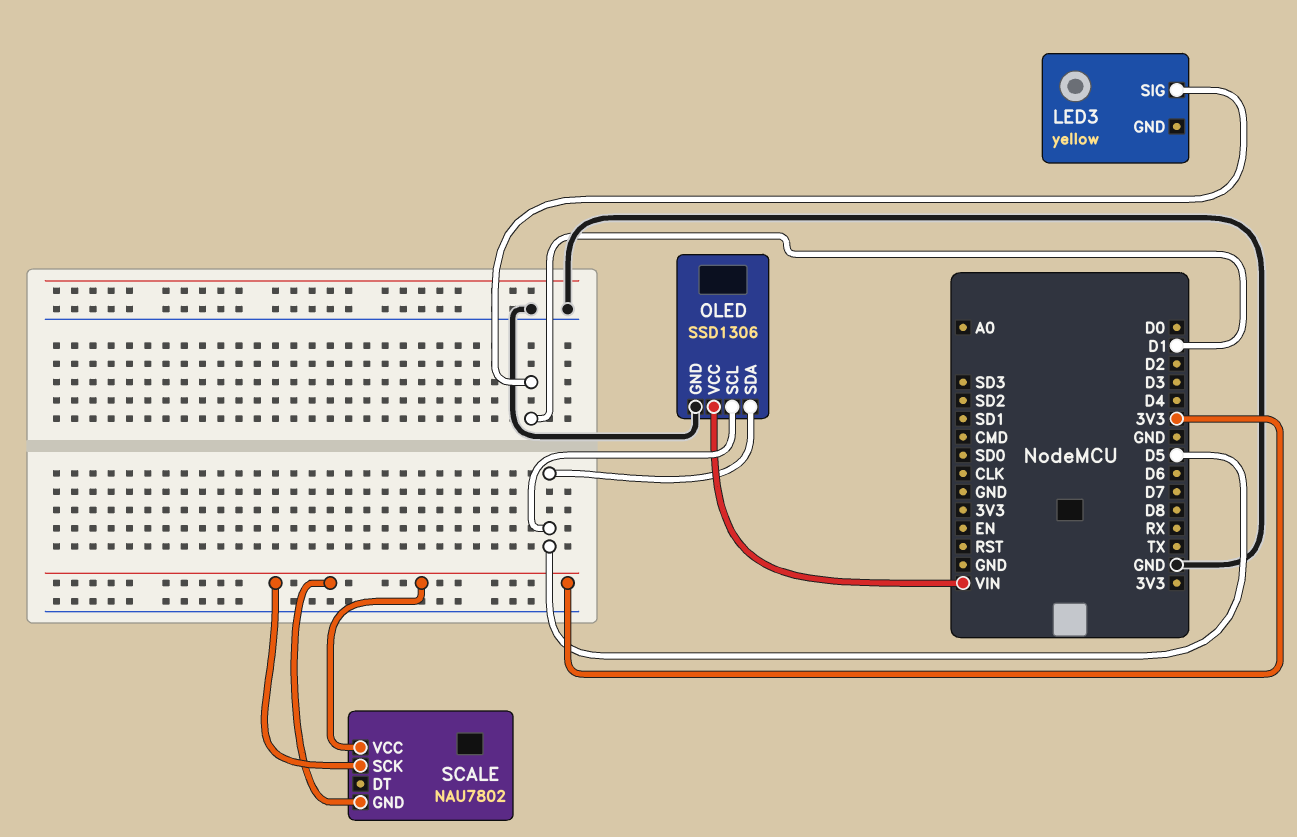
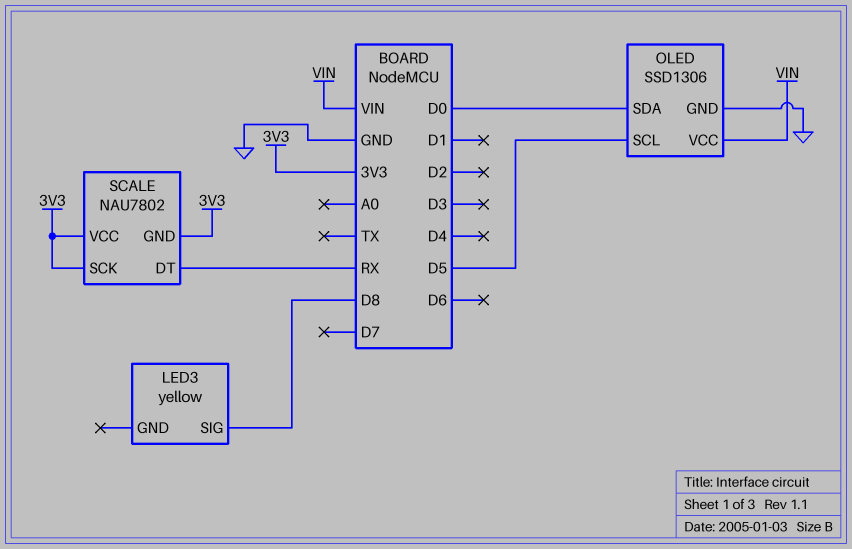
LED3 pin SIG: D1 -> D8
OLED pin SDA: D5 -> D0
SCALE pin DT: none -> RX

